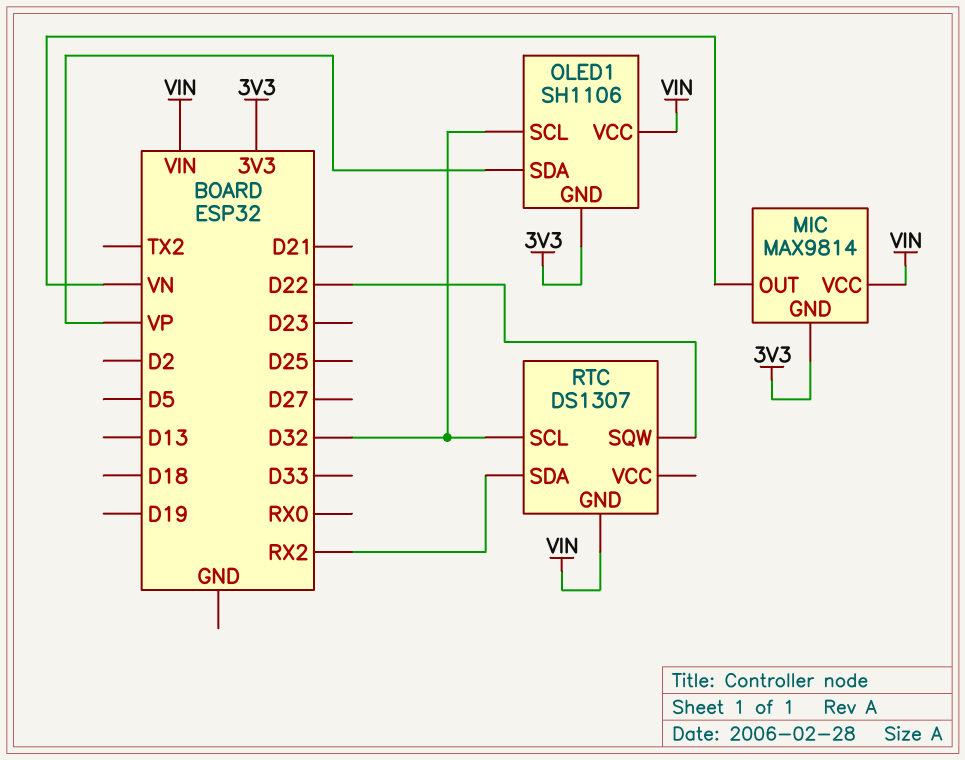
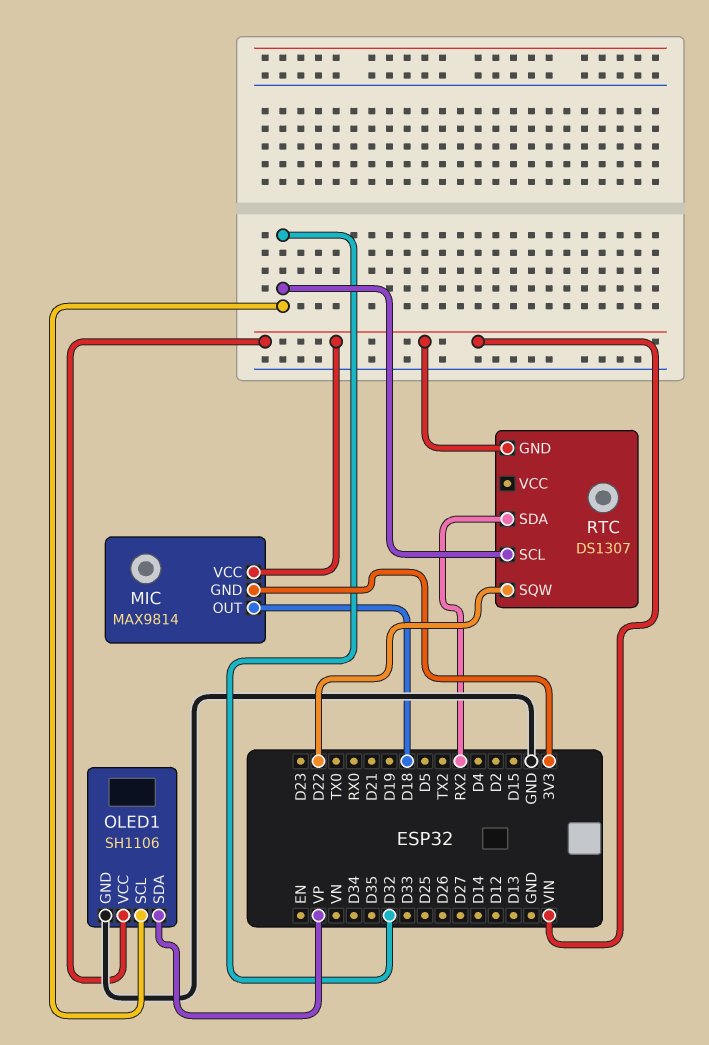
MIC pin OUT: VN -> D18
OLED1 pin GND: 3V3 -> GND

